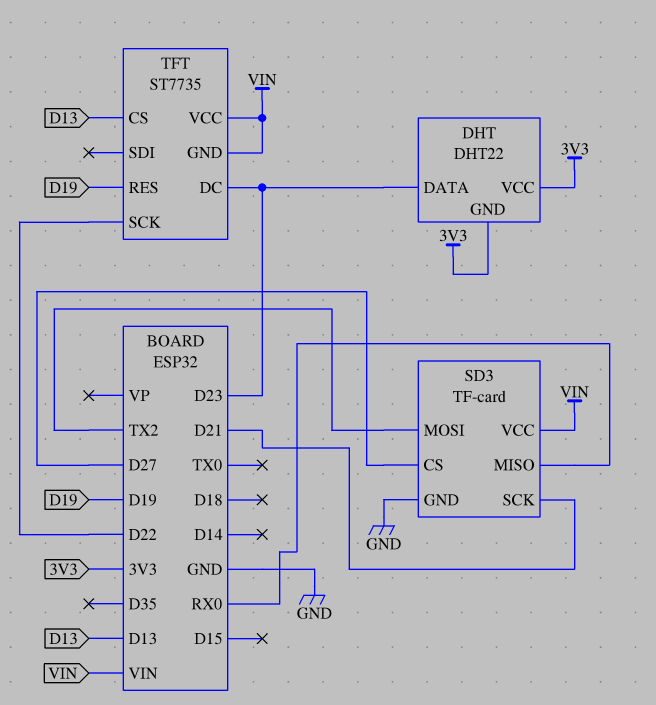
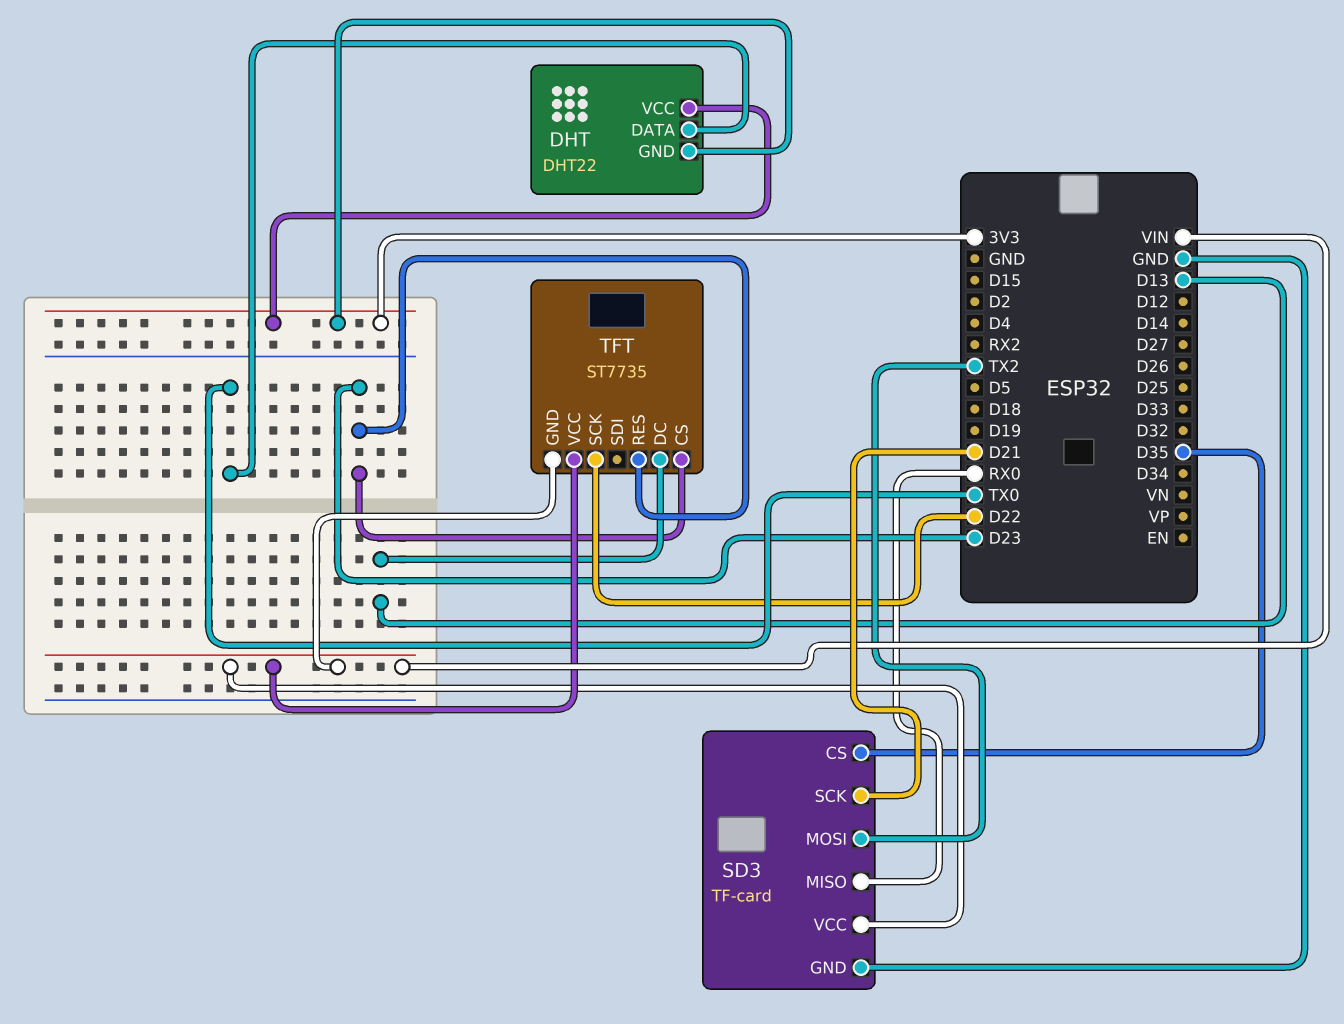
DHT pin DATA: D23 -> TX0
SD3 pin CS: D27 -> D35
TFT pin CS: D13 -> D23
TFT pin DC: D23 -> D13
TFT pin RES: D19 -> D23

